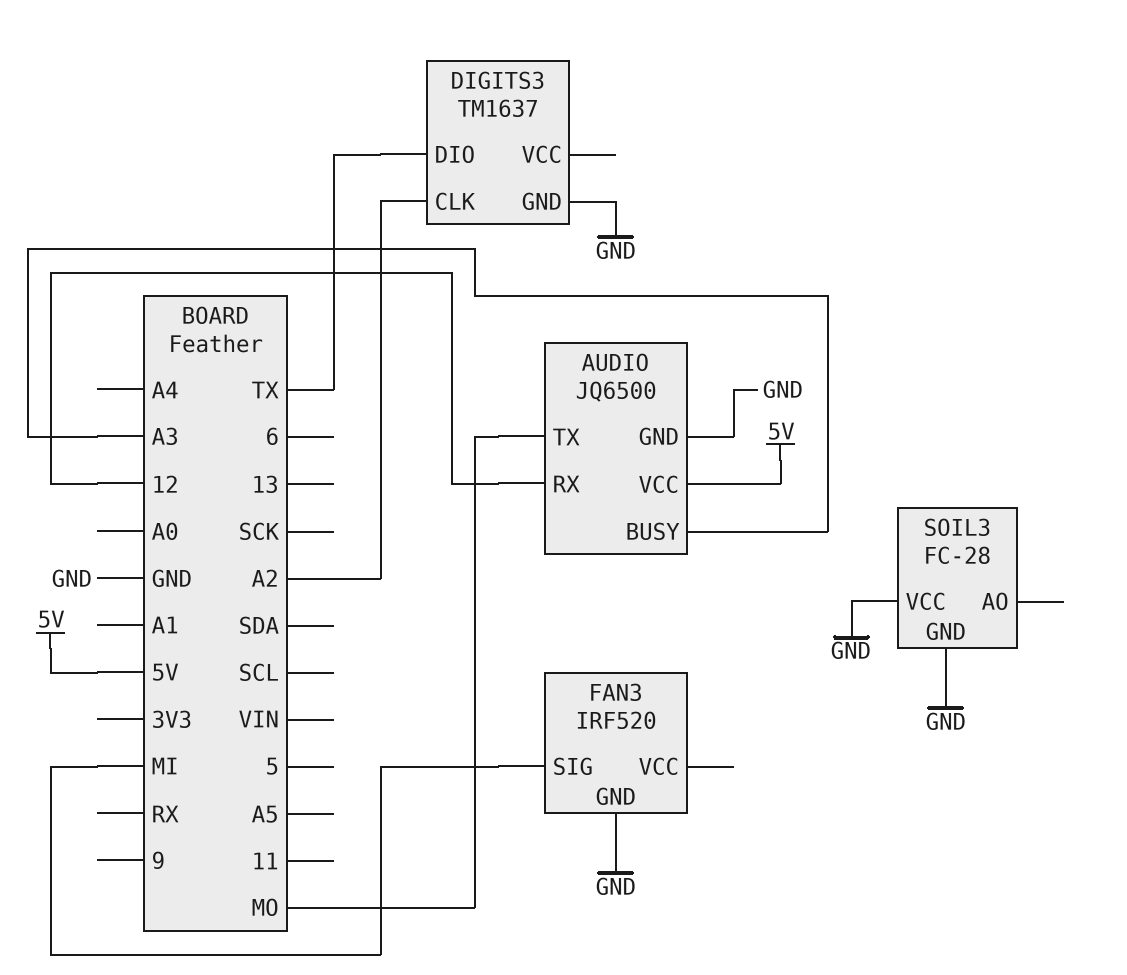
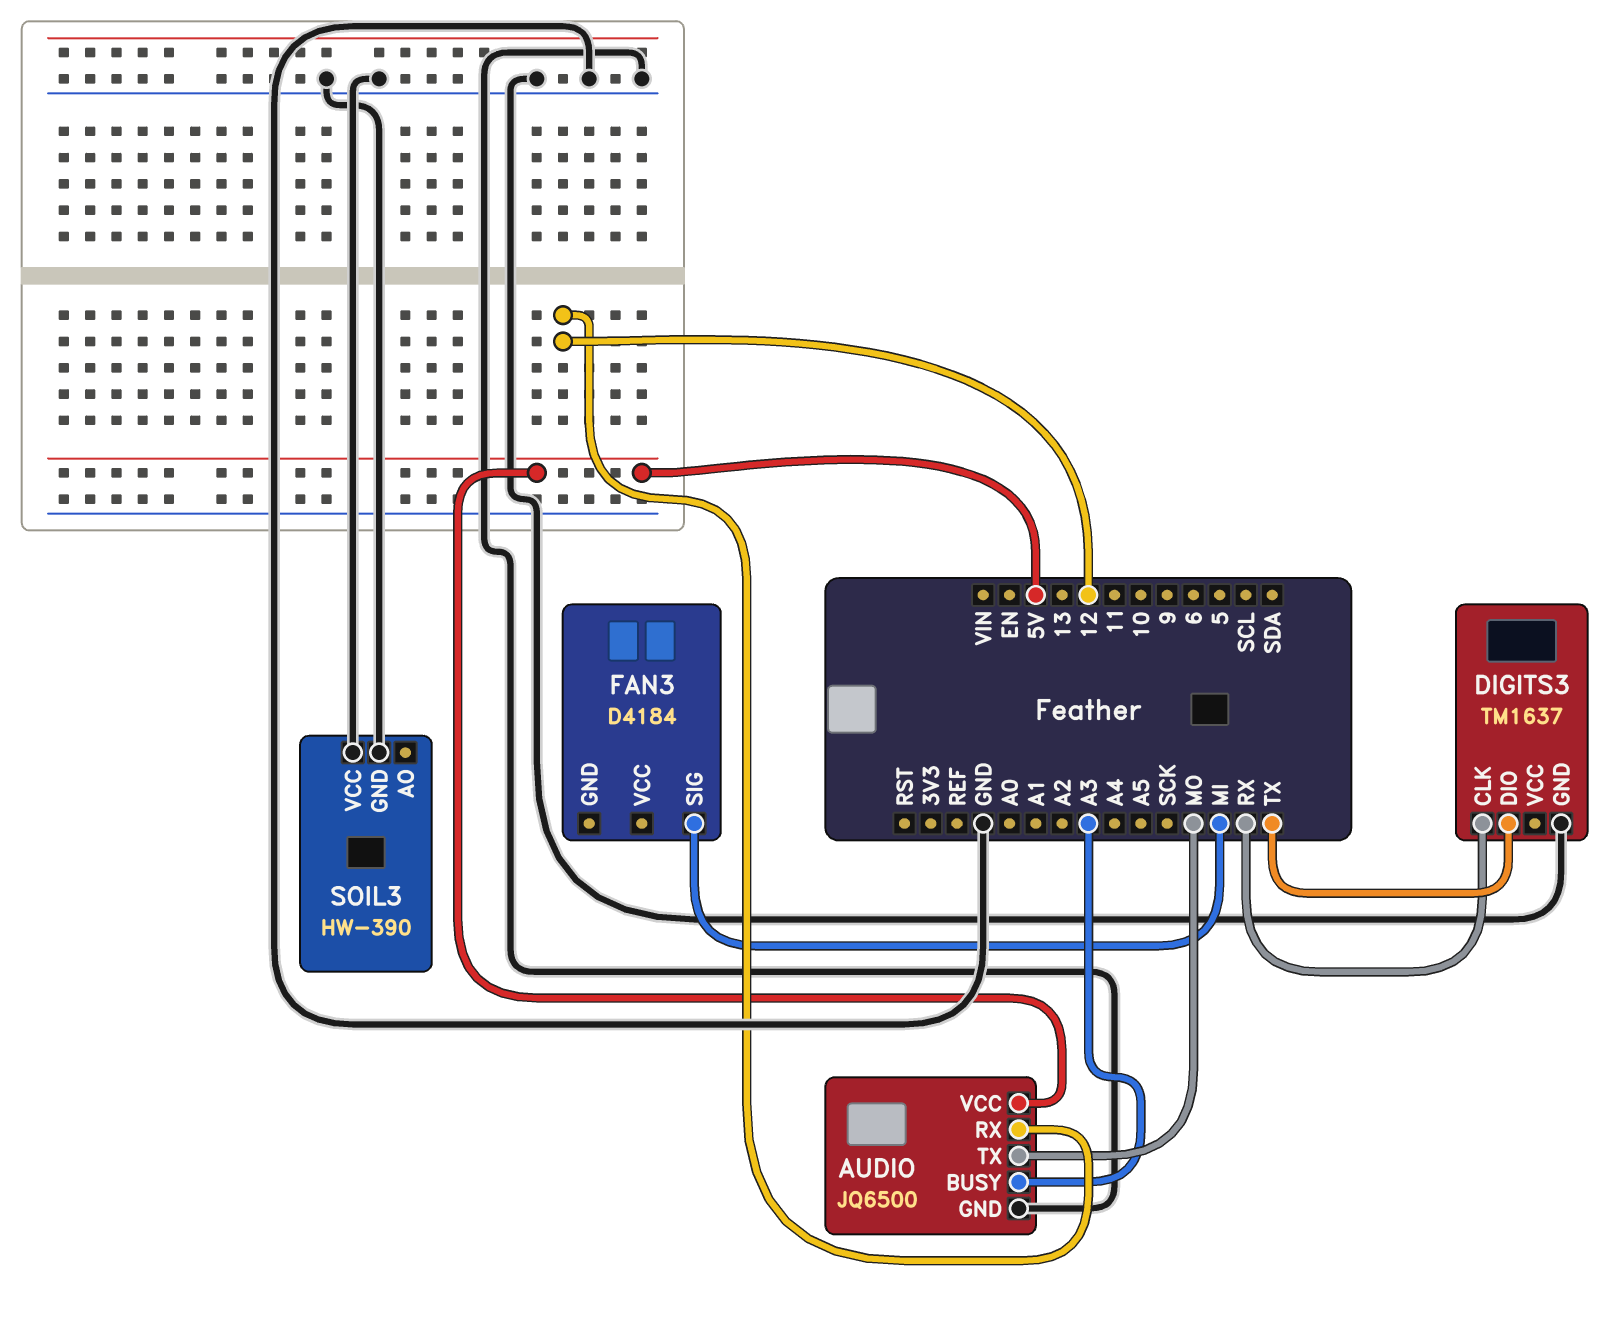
DIGITS3 pin CLK: A2 -> RX
FAN3: IRF520 -> D4184
FAN3 pin GND: GND -> none
SOIL3: FC-28 -> HW-390

